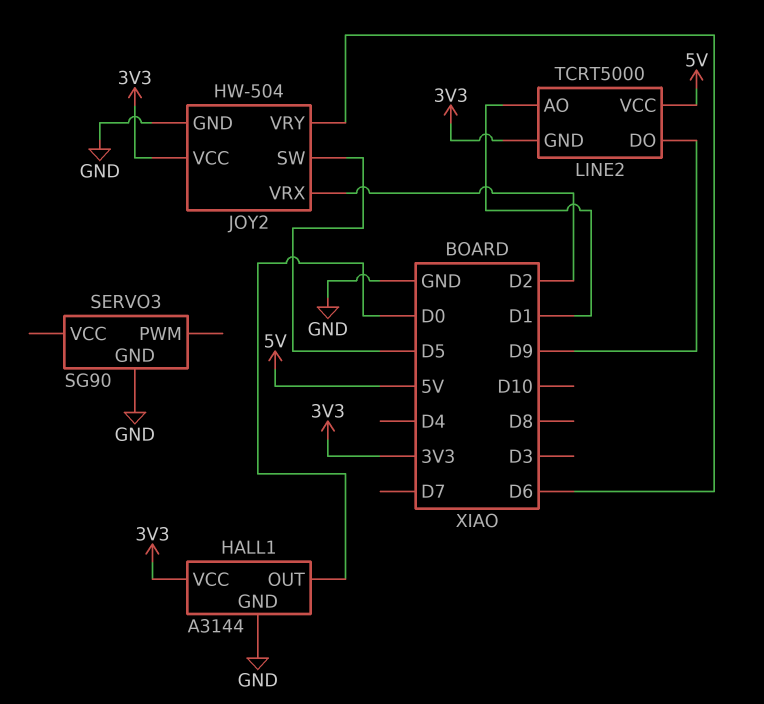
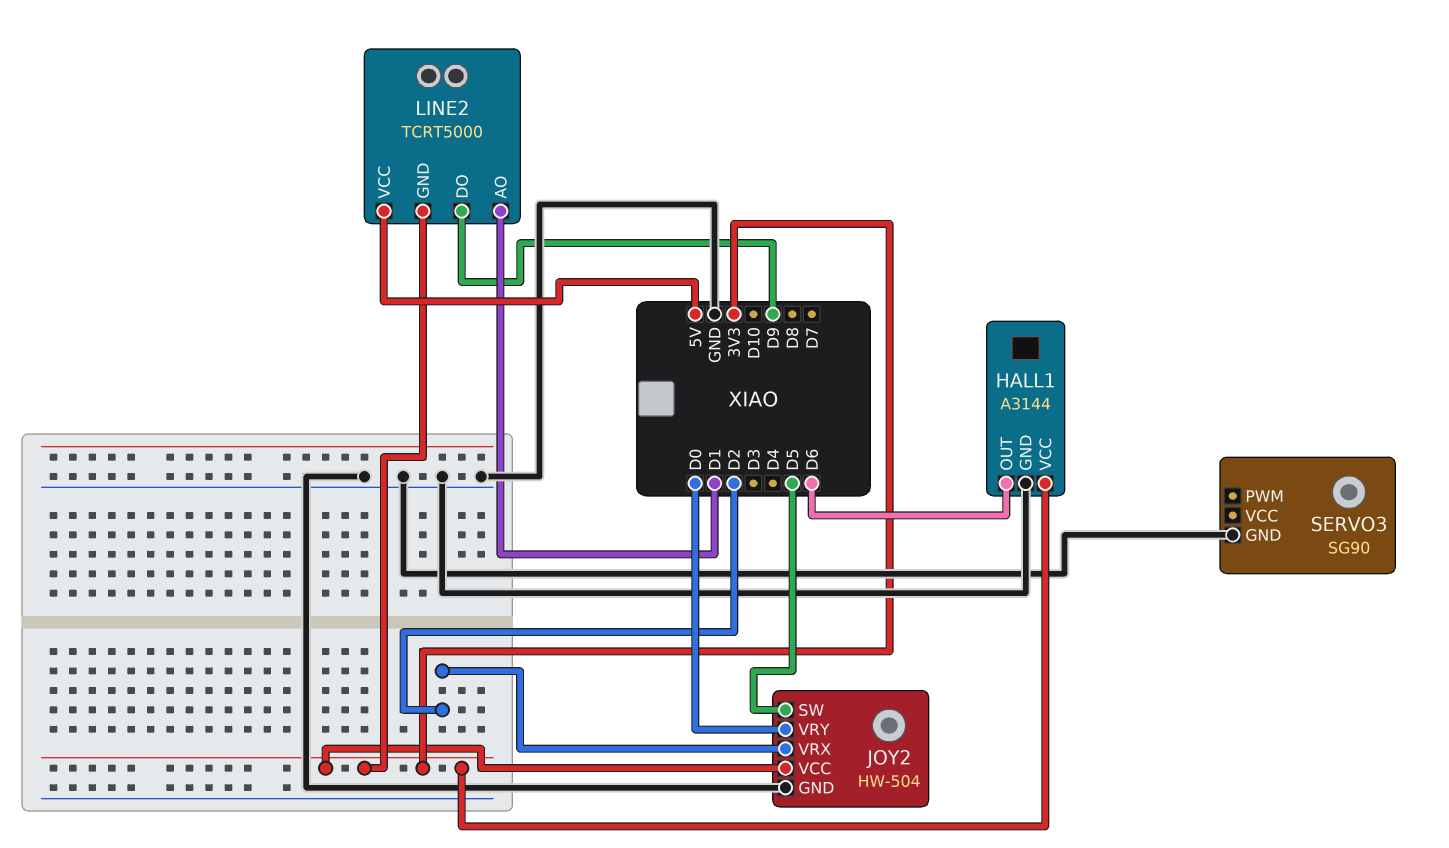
HALL1 pin OUT: D0 -> D6
JOY2 pin VRY: D6 -> D0

